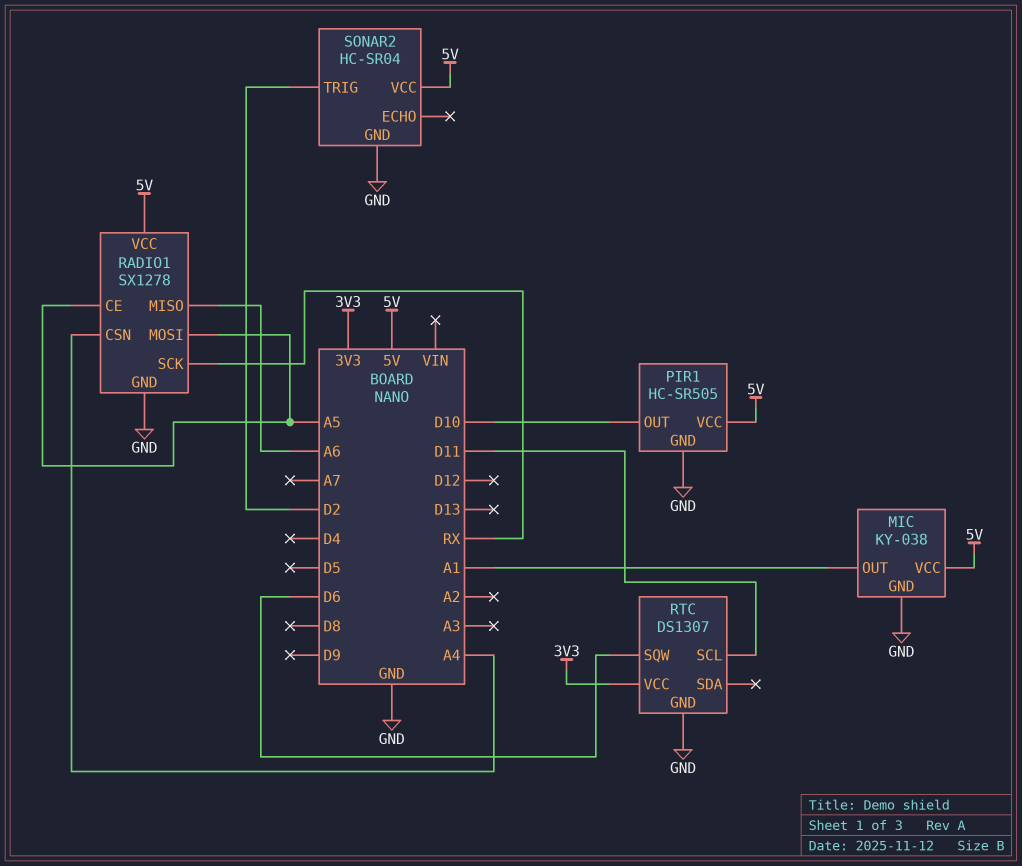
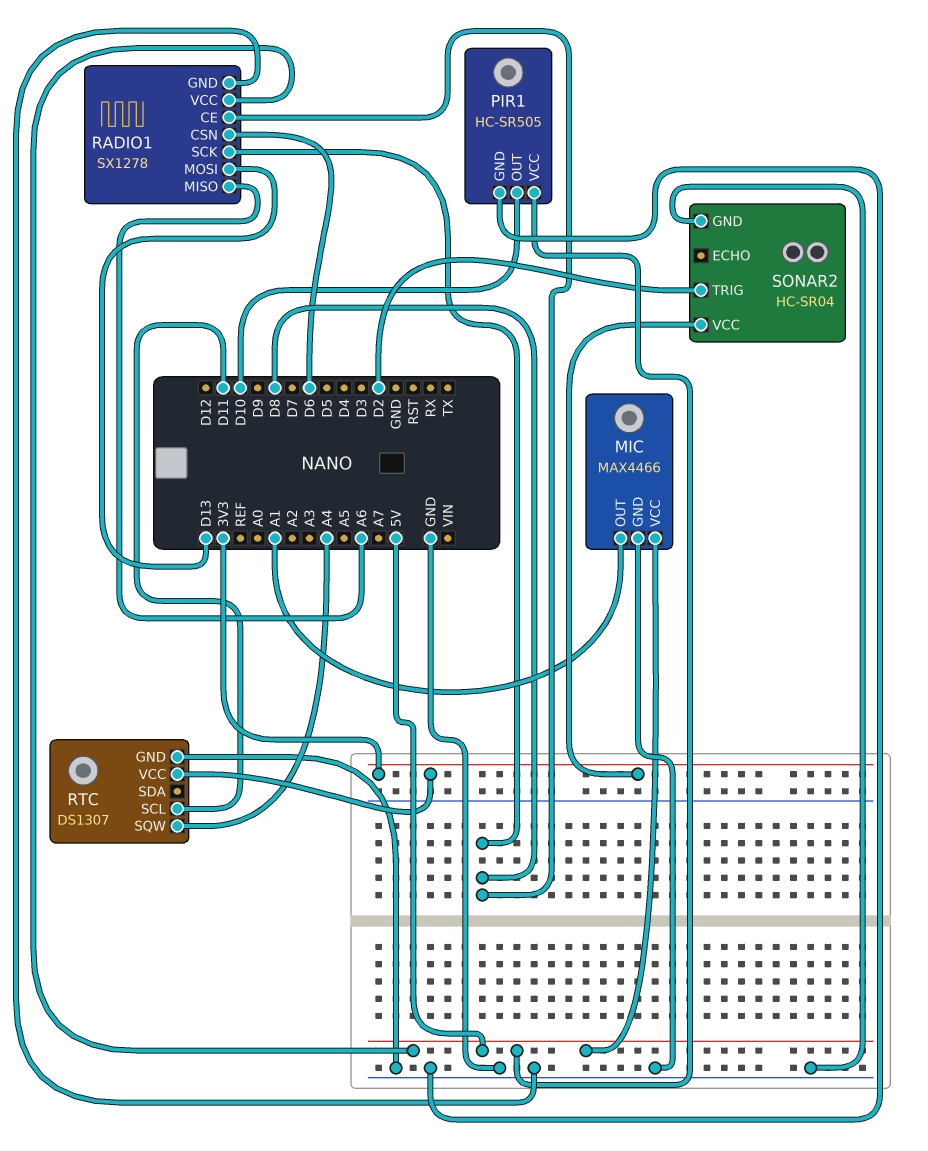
MIC: KY-038 -> MAX4466
RADIO1 pin CE: A5 -> D8
RADIO1 pin CSN: A4 -> D6
RADIO1 pin MOSI: A5 -> D13
RADIO1 pin SCK: RX -> D8
RTC pin SQW: D6 -> A4
SONAR2 pin VCC: 5V -> 3V3

